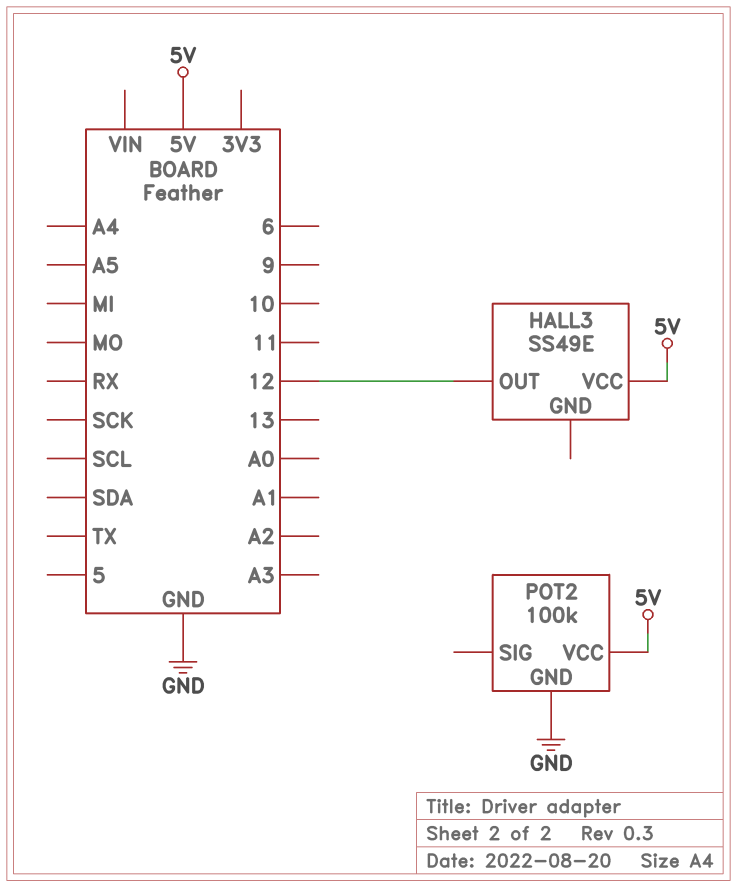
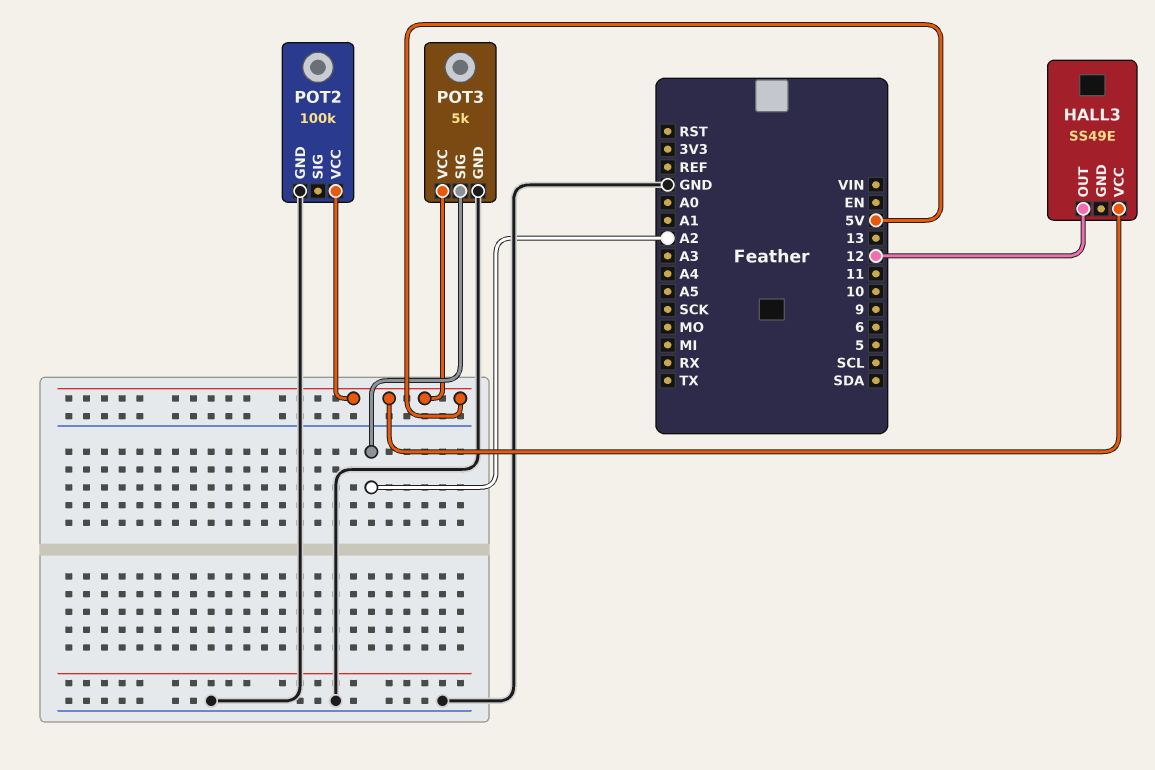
POT3: none -> 5k
POT3 pin GND: none -> GND
POT3 pin SIG: none -> A2
POT3 pin VCC: none -> 5V

